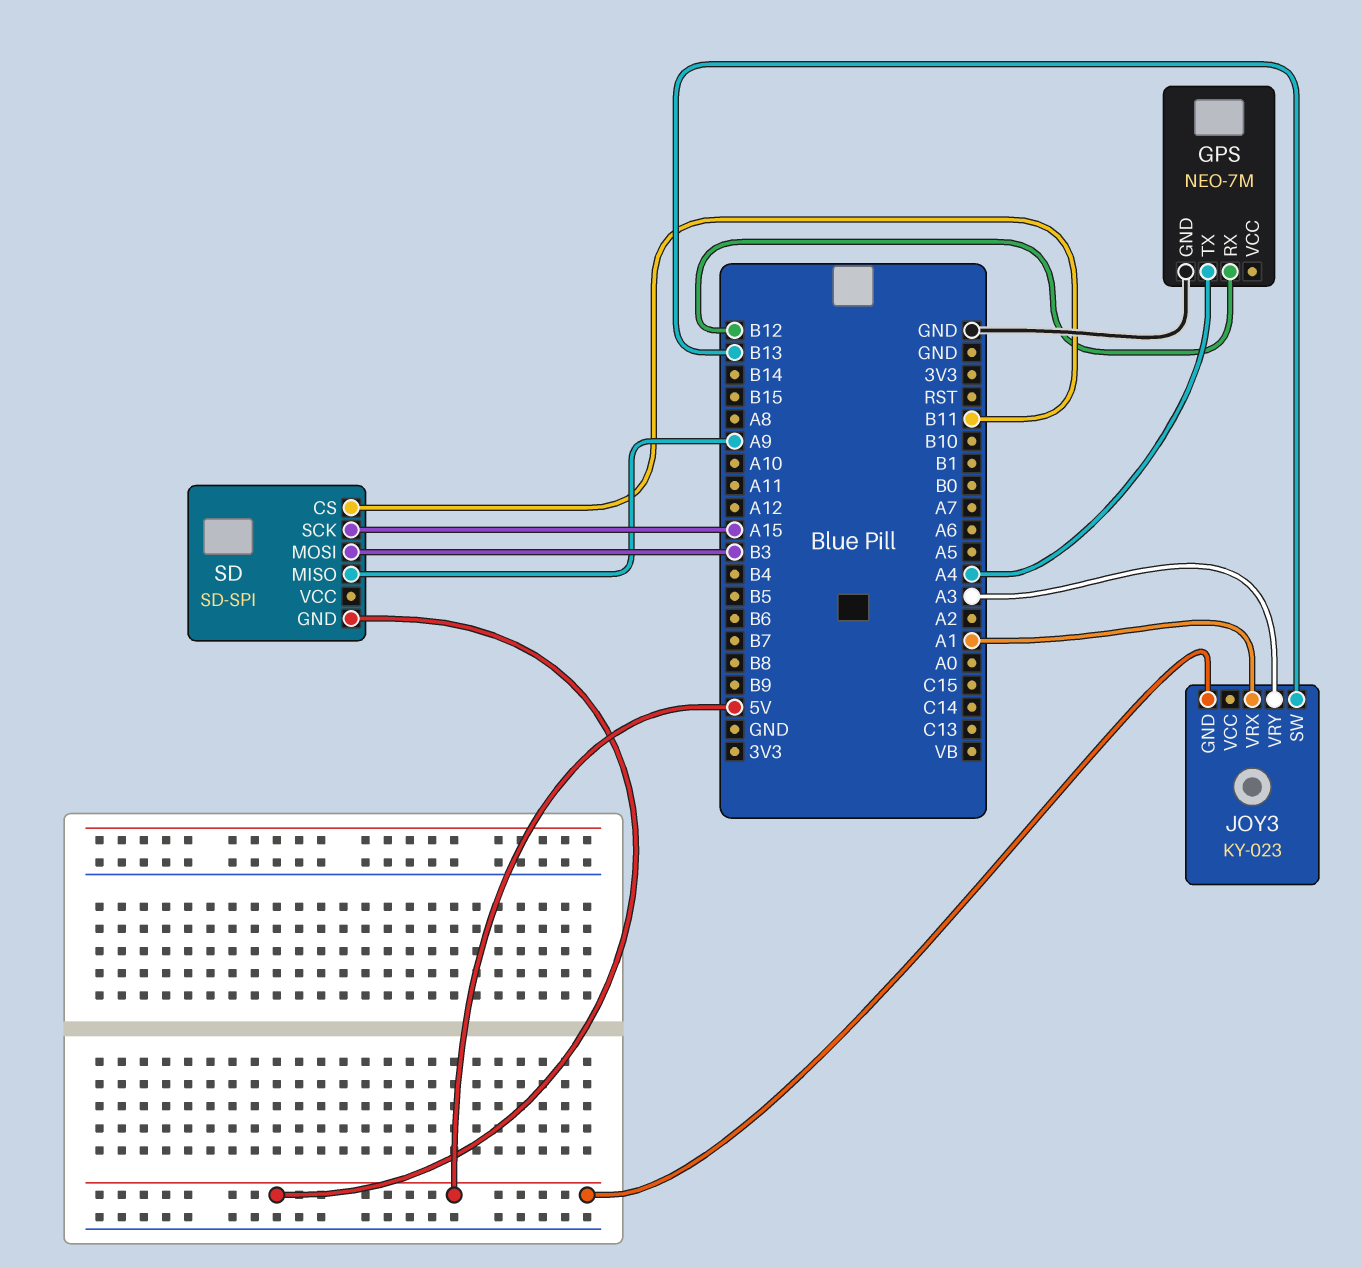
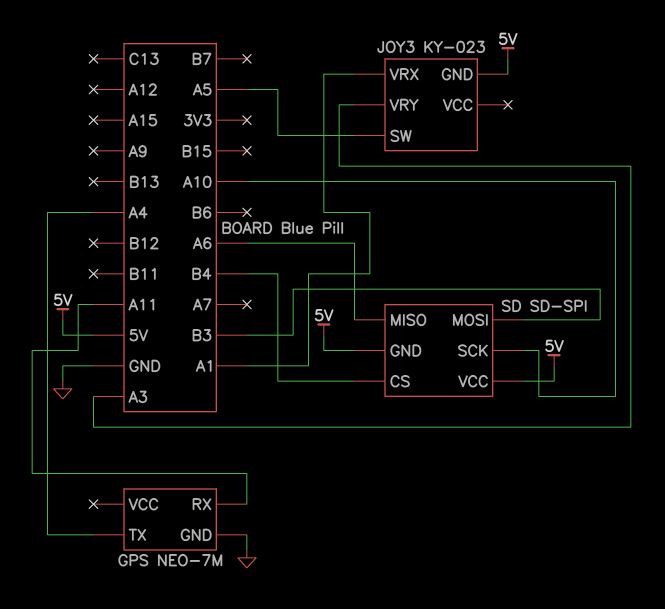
GPS pin RX: B12 -> A11
JOY3 pin SW: B13 -> A5
SD pin CS: B11 -> B4
SD pin MISO: A9 -> A6
SD pin SCK: A15 -> A10
SD pin VCC: none -> 5V

